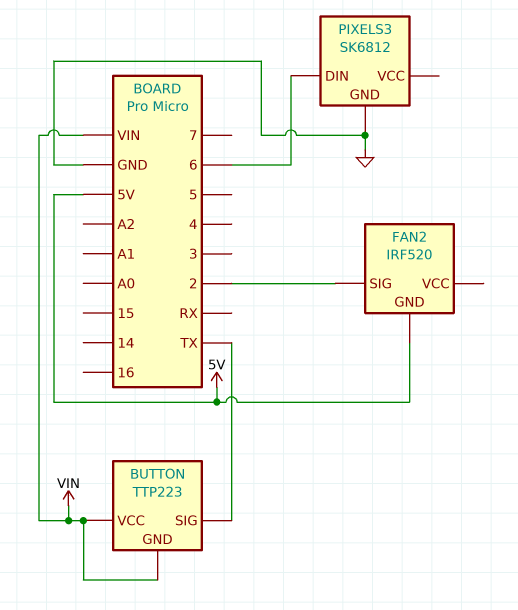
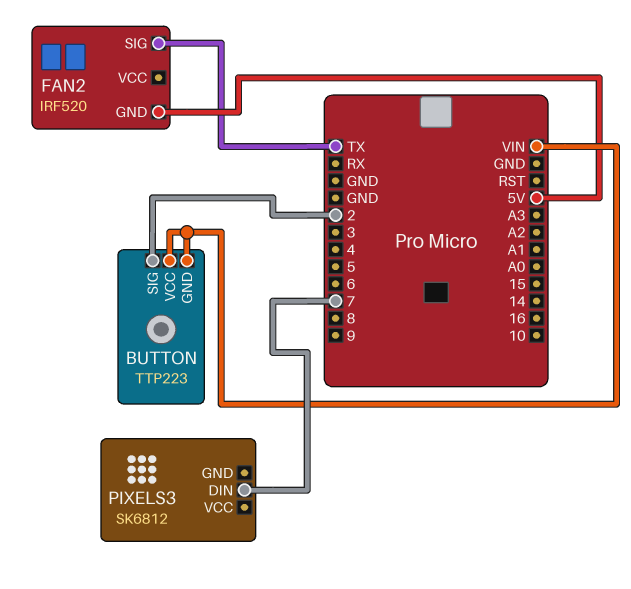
BUTTON pin SIG: TX -> 2
FAN2 pin SIG: 2 -> TX
PIXELS3 pin DIN: 6 -> 7
PIXELS3 pin GND: GND -> none

